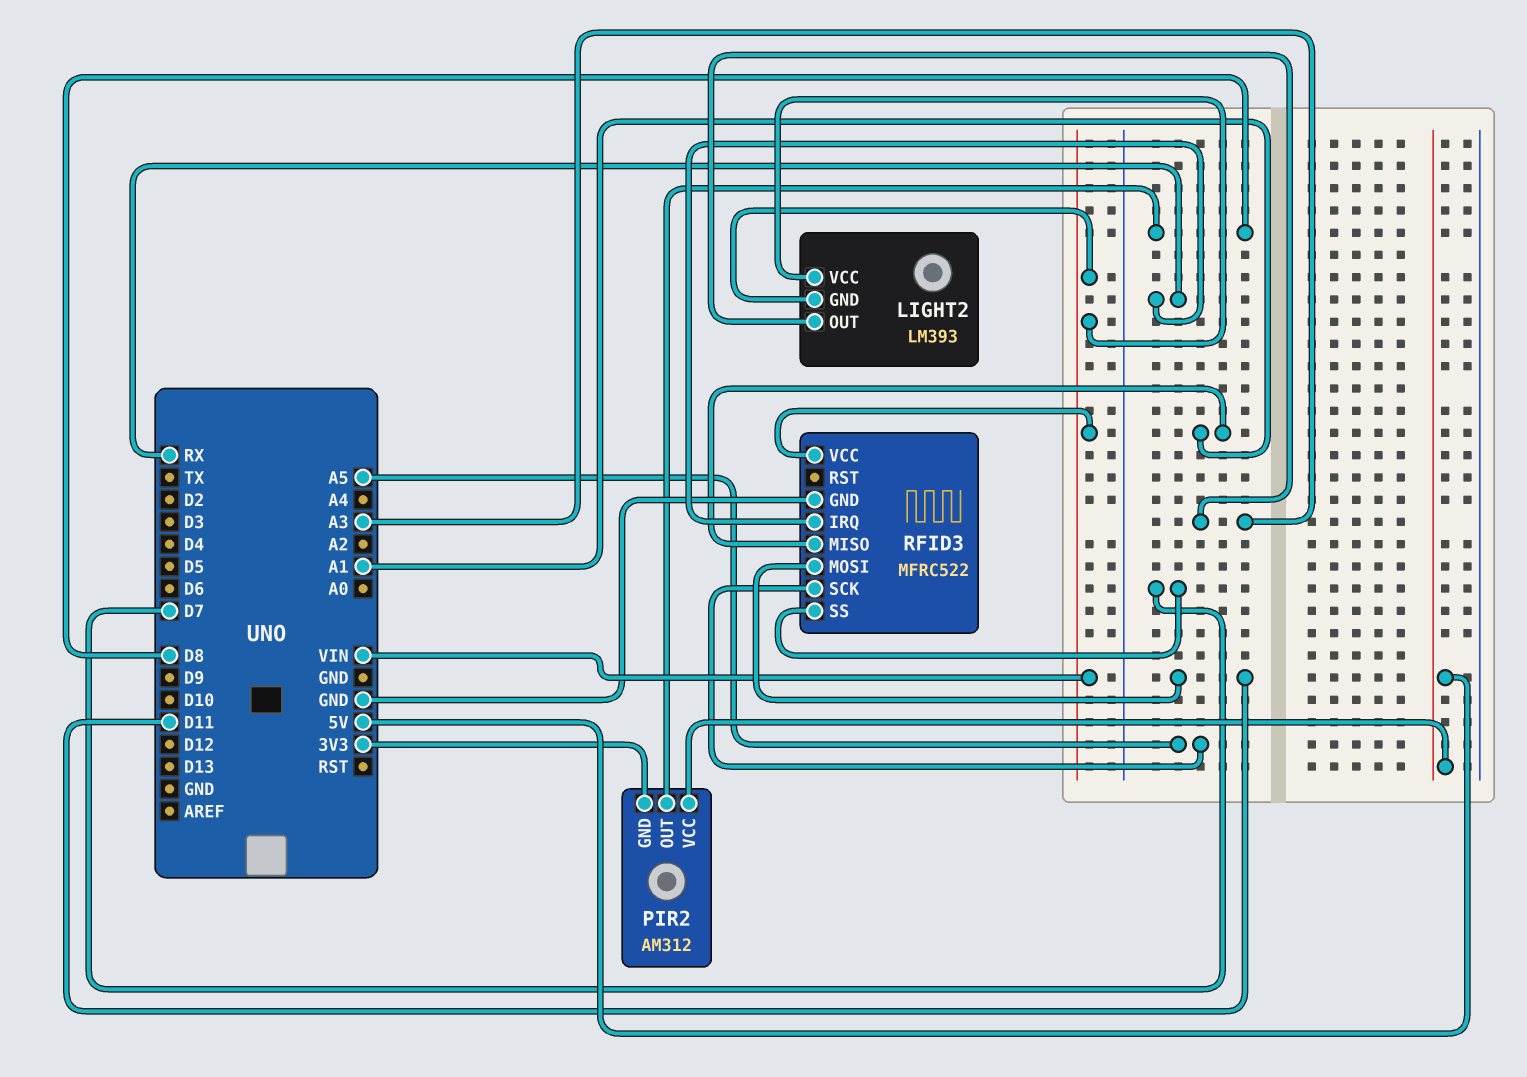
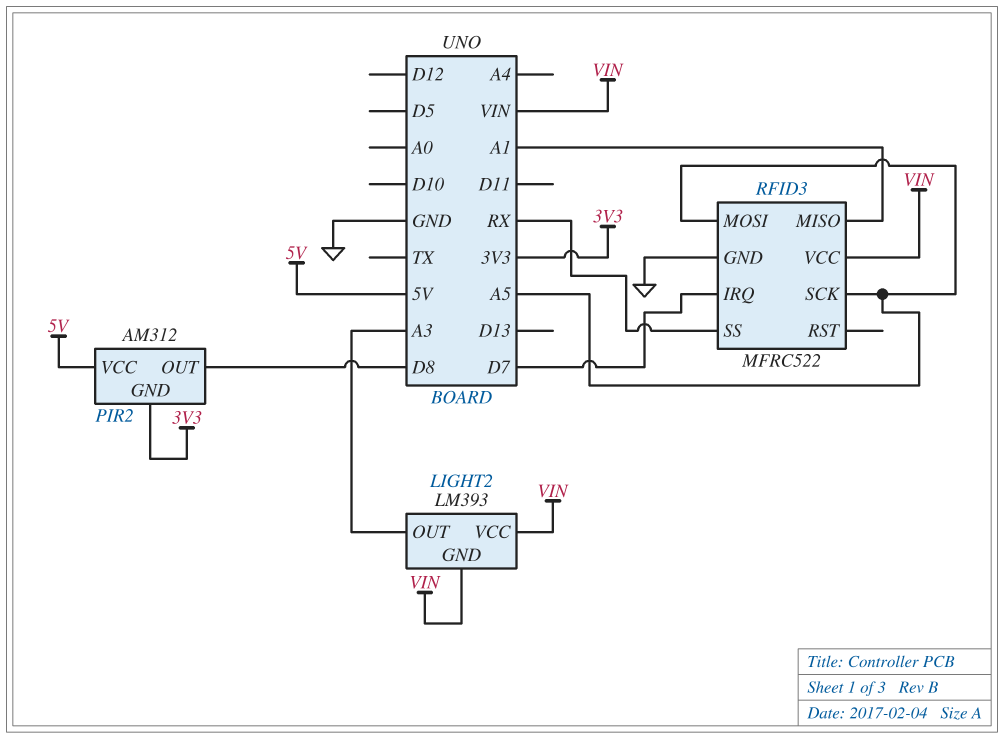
RFID3 pin IRQ: RX -> D7
RFID3 pin MOSI: D11 -> A5
RFID3 pin SS: D7 -> RX

